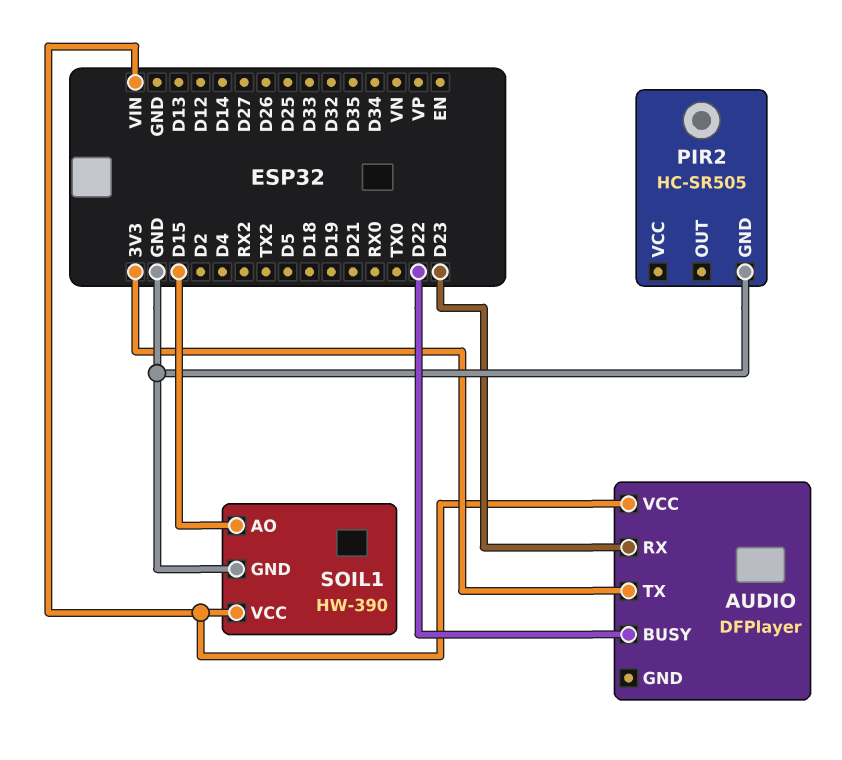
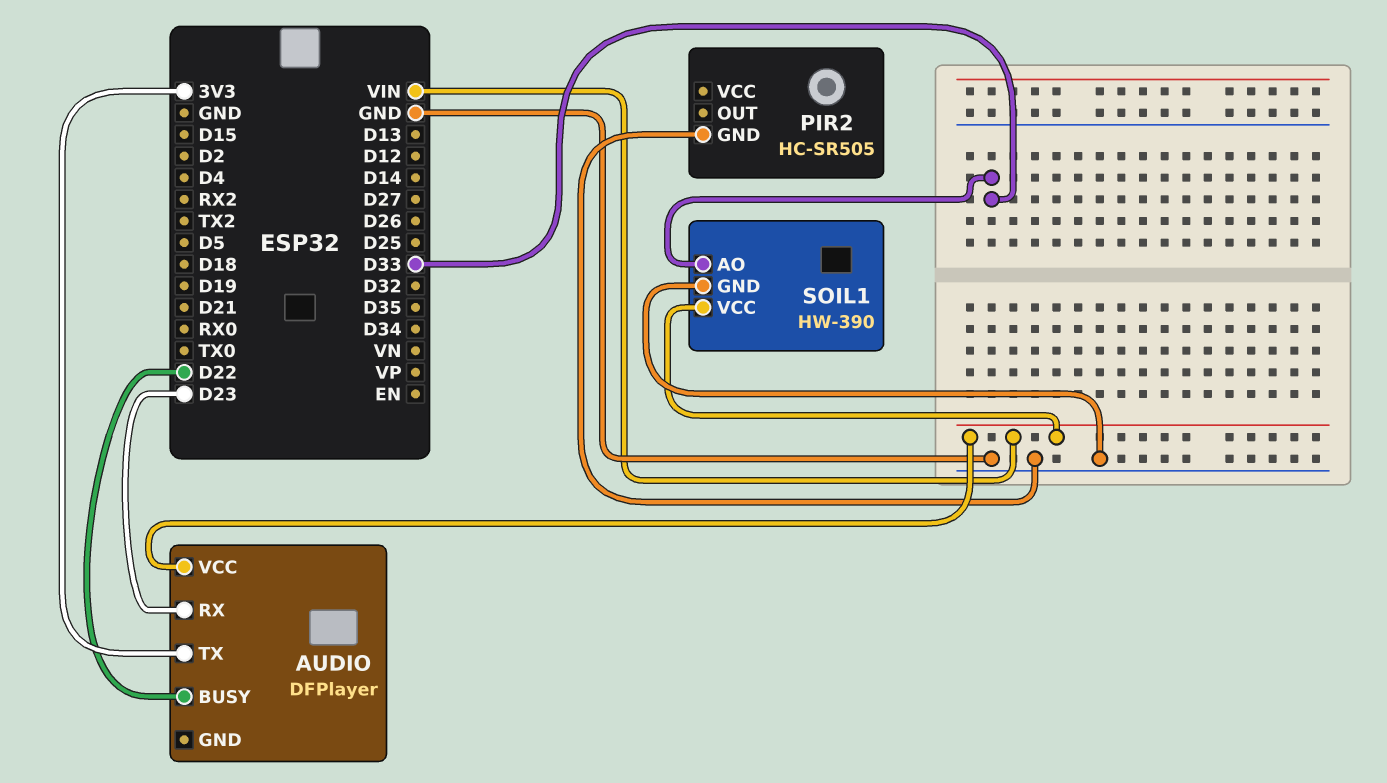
SOIL1 pin AO: D15 -> D33

